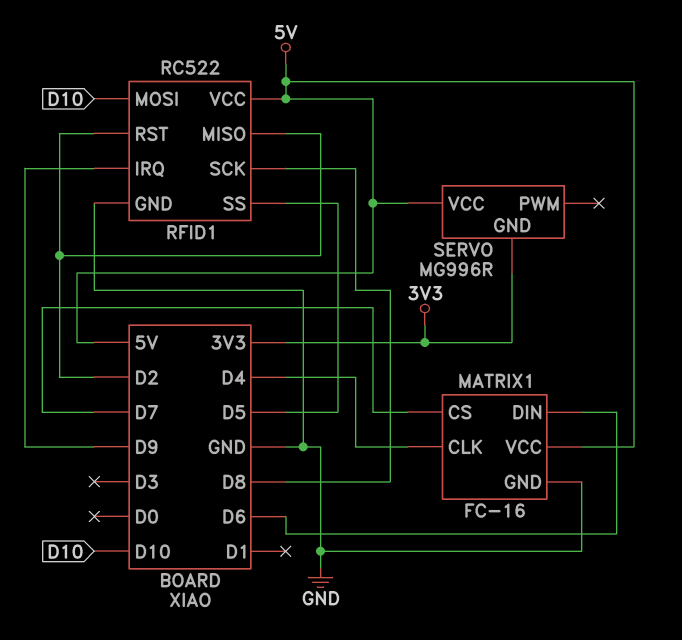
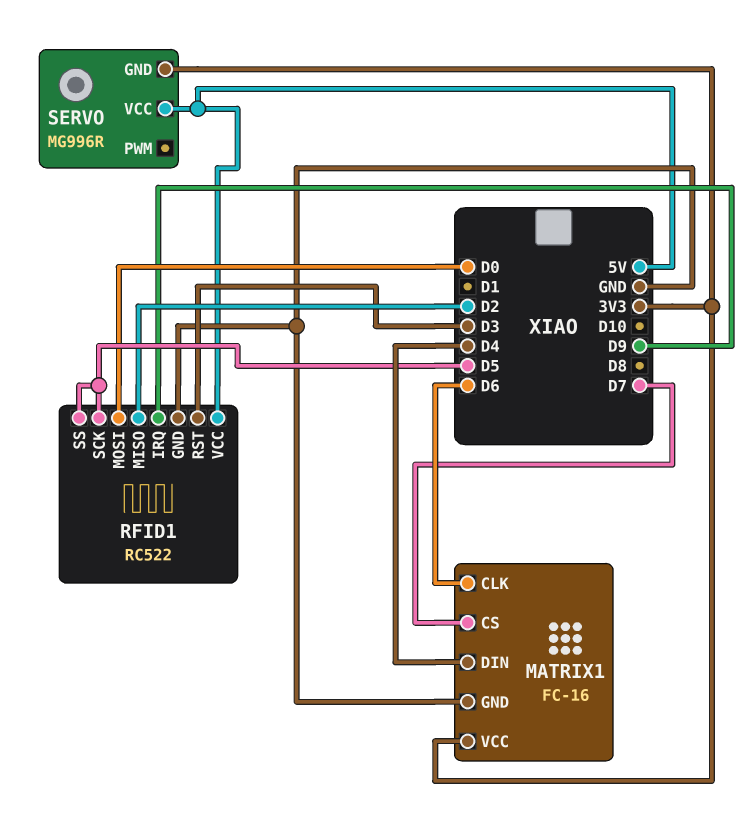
MATRIX1 pin CLK: D4 -> D6
MATRIX1 pin DIN: D6 -> D4
MATRIX1 pin VCC: 5V -> 3V3
RFID1 pin MOSI: D10 -> D0
RFID1 pin RST: D2 -> D3
RFID1 pin SCK: D8 -> D5

